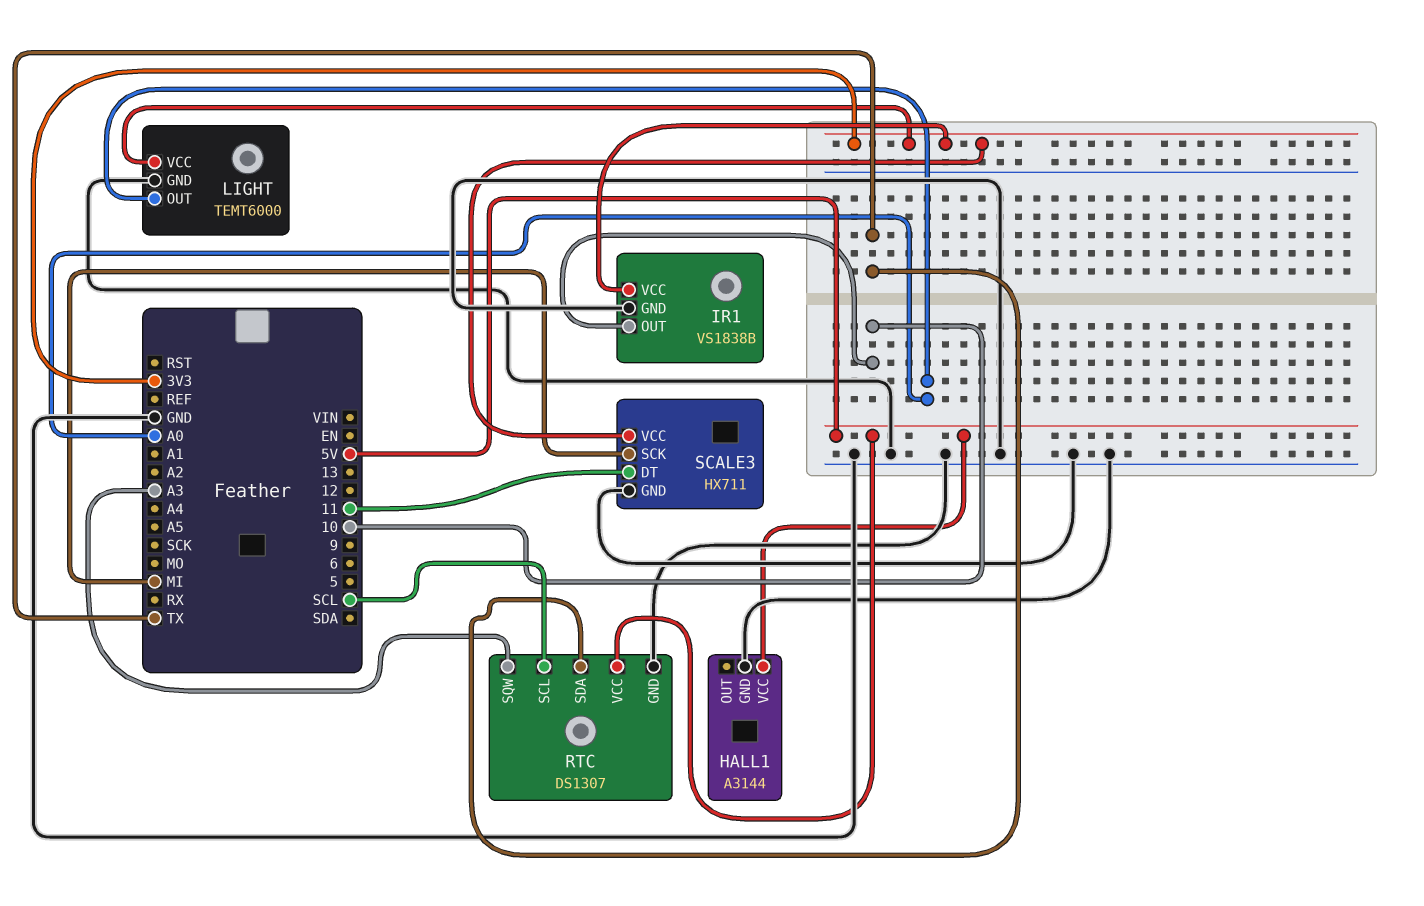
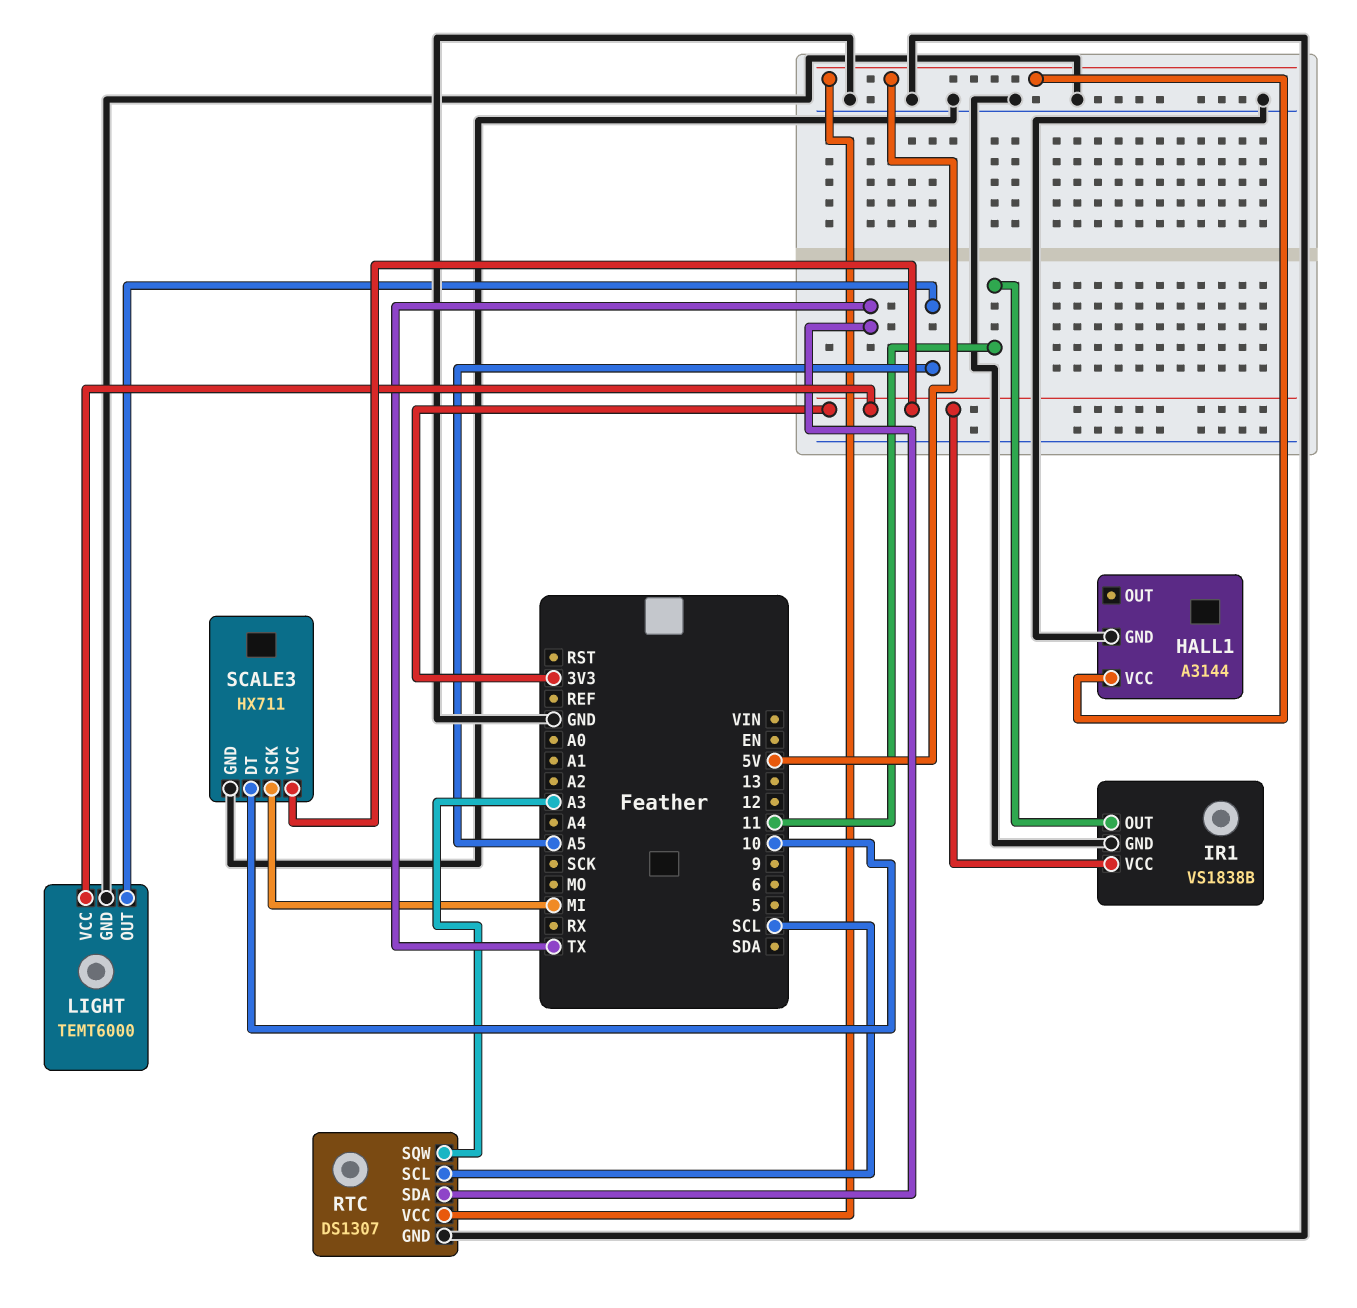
IR1 pin OUT: 10 -> 11
LIGHT pin OUT: A0 -> A5
SCALE3 pin DT: 11 -> 10

